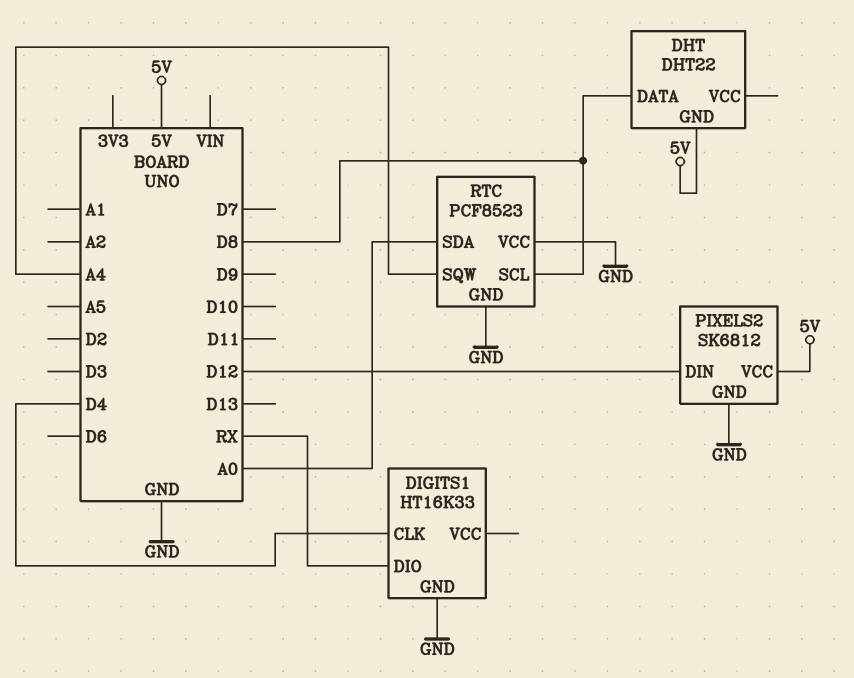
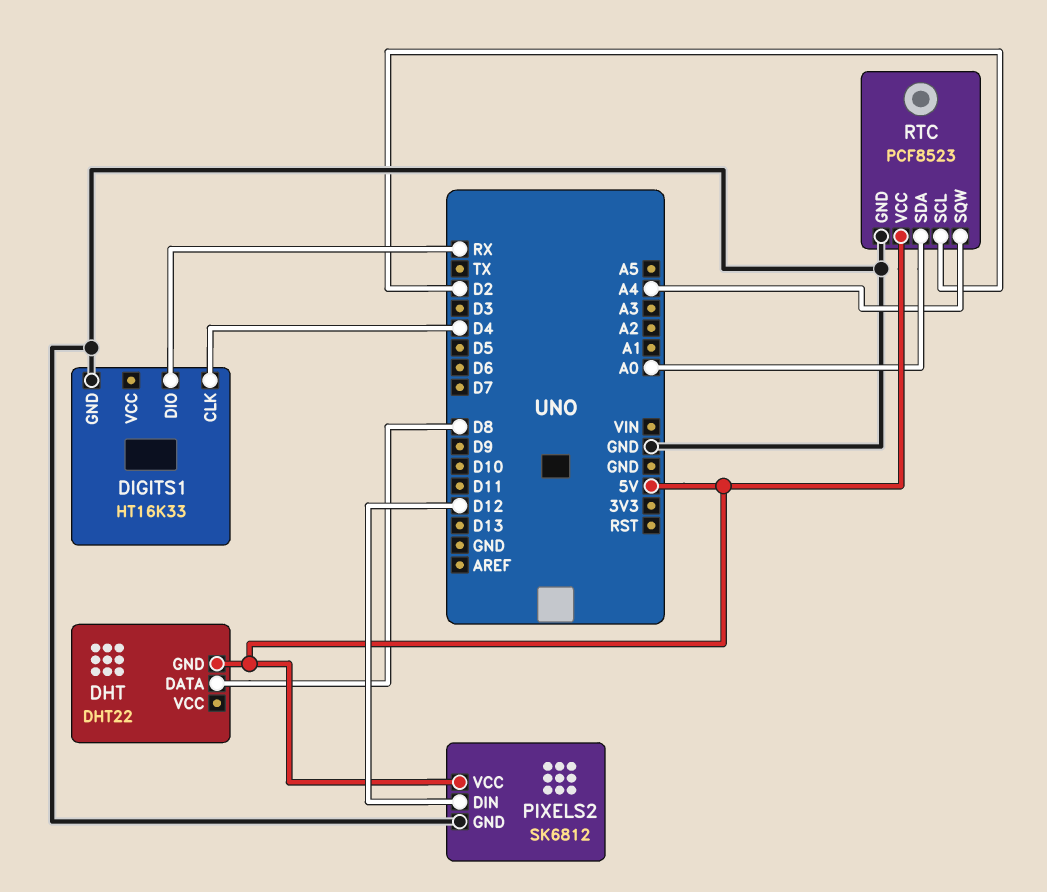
RTC pin SCL: D8 -> D2
RTC pin VCC: GND -> 5V

